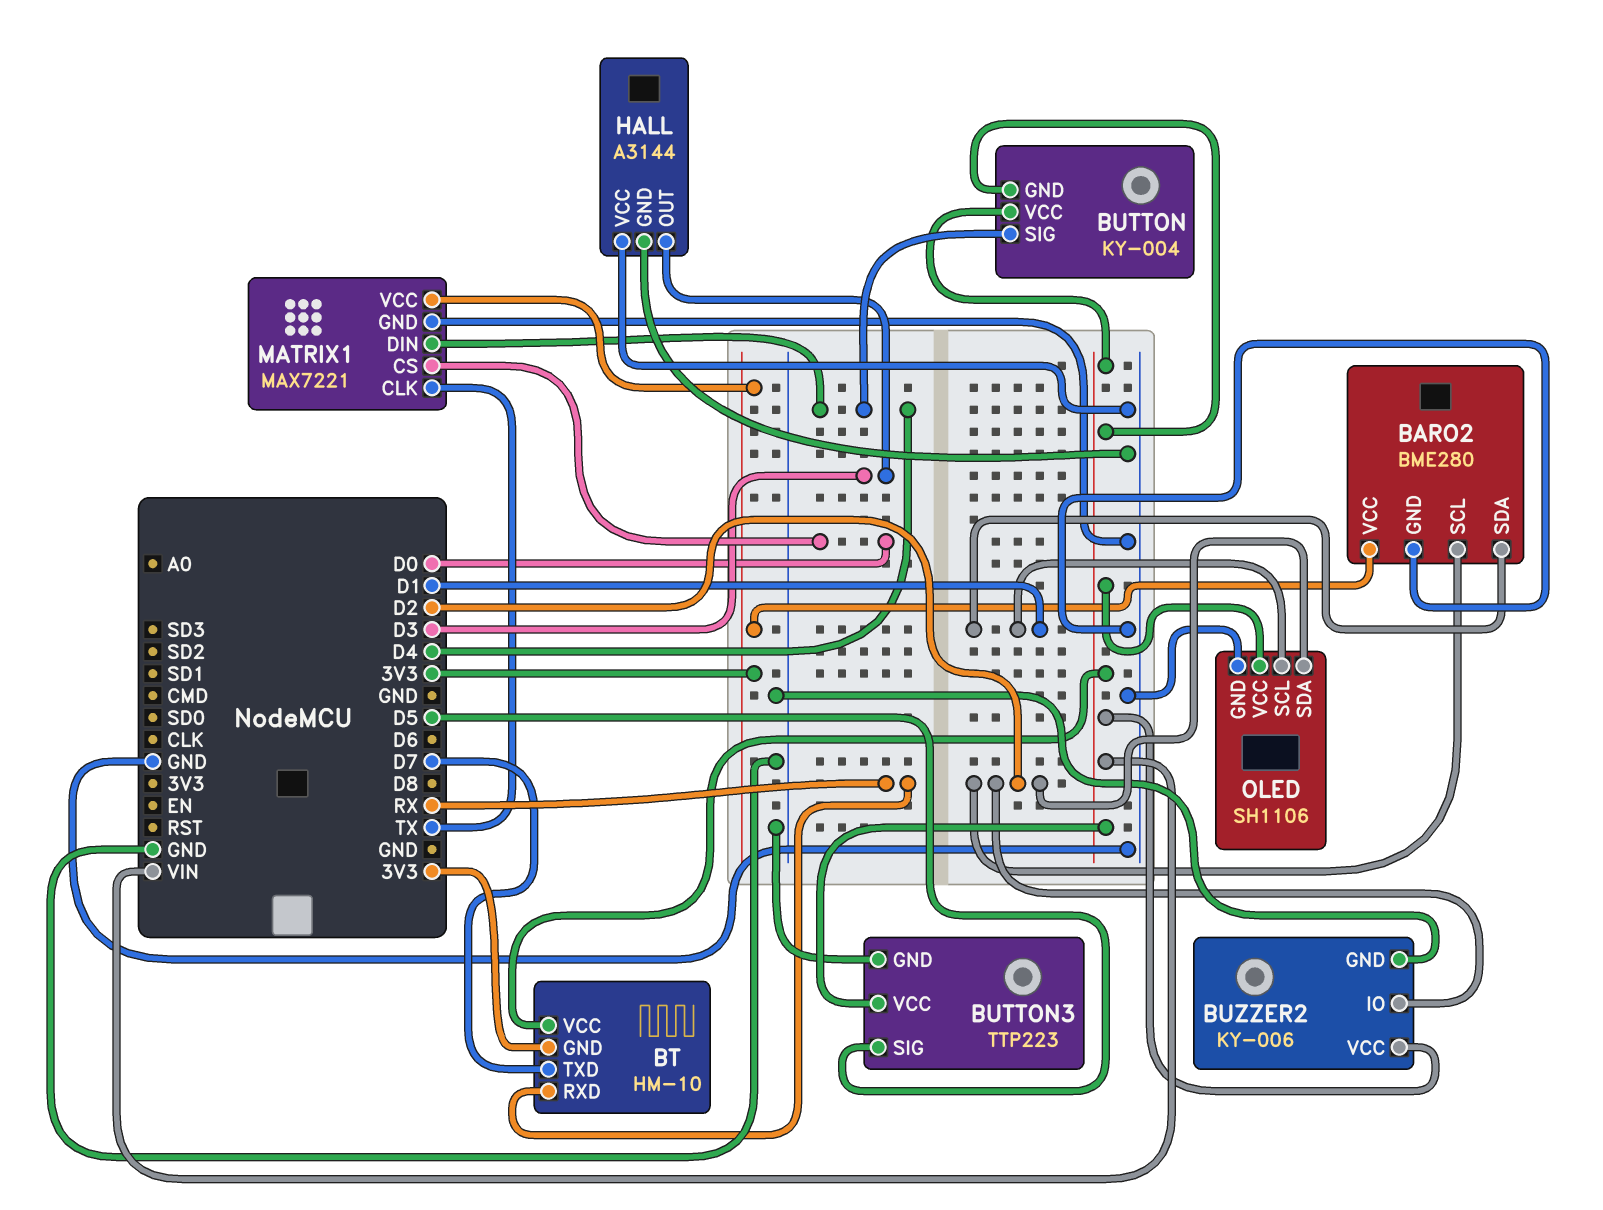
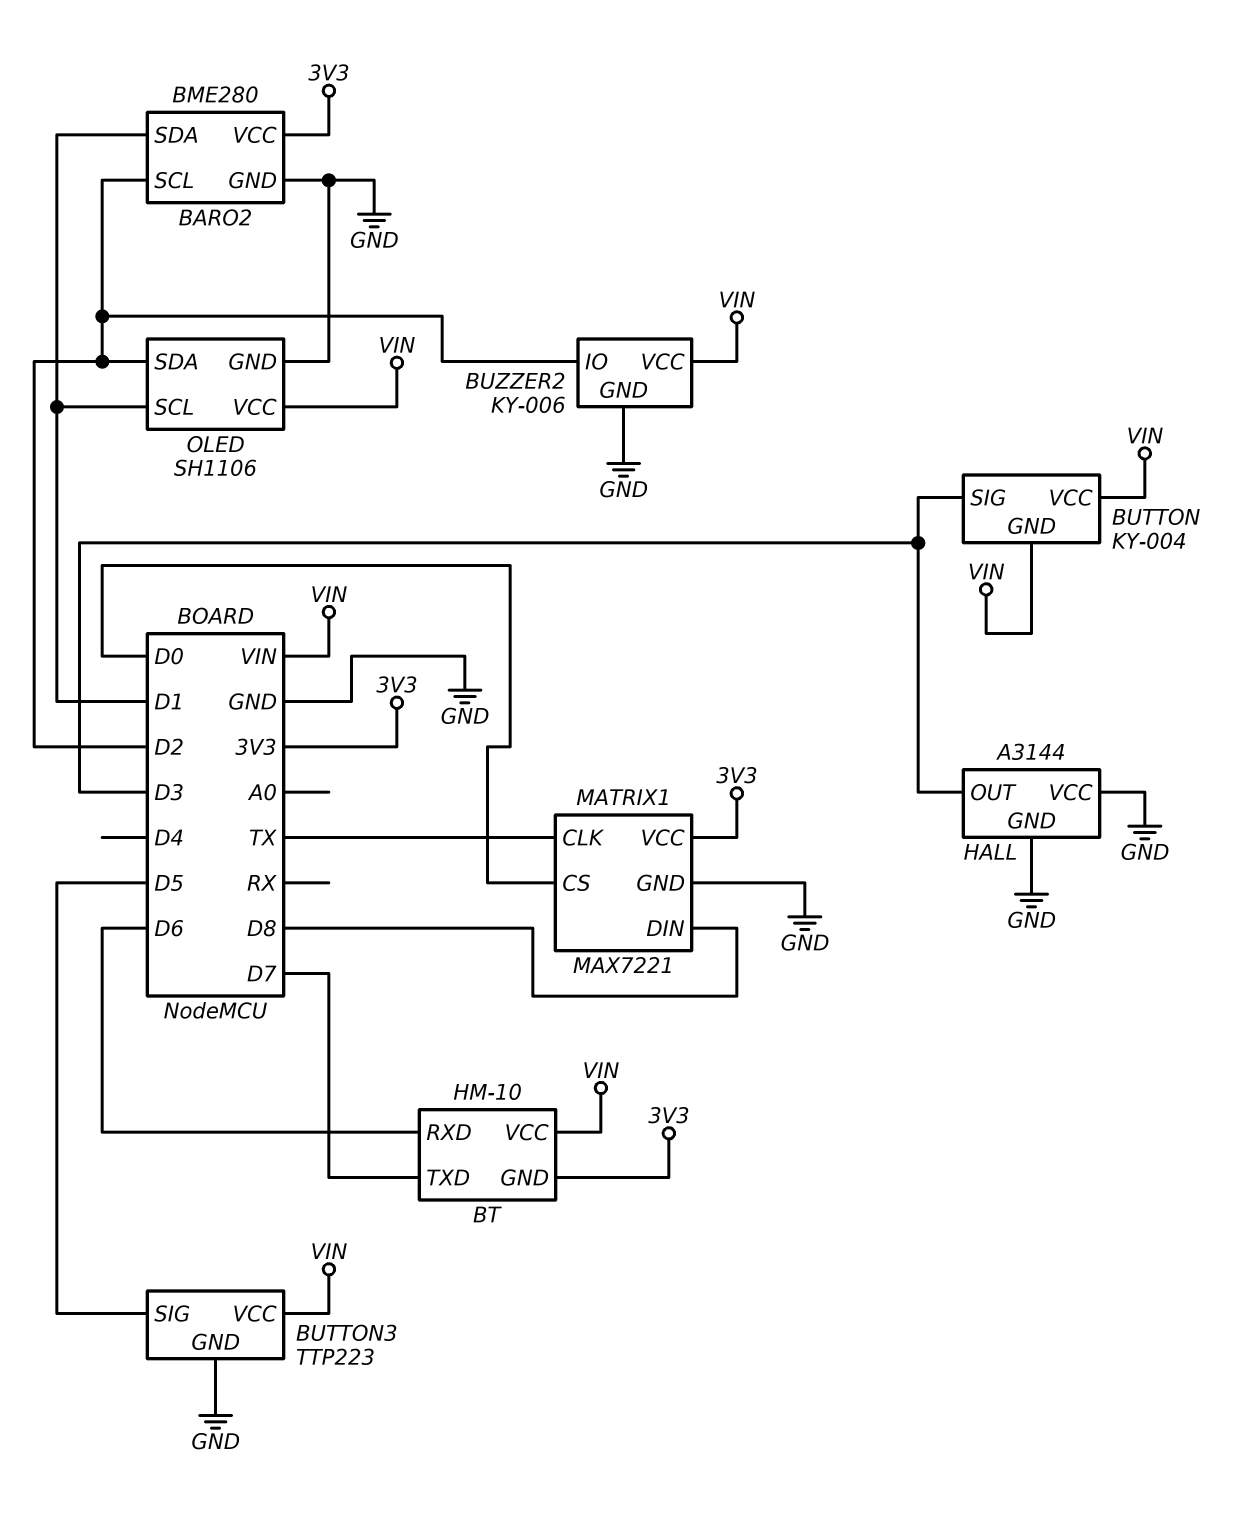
BT pin RXD: RX -> D6
BUTTON pin SIG: D4 -> D3
MATRIX1 pin DIN: D4 -> D8

